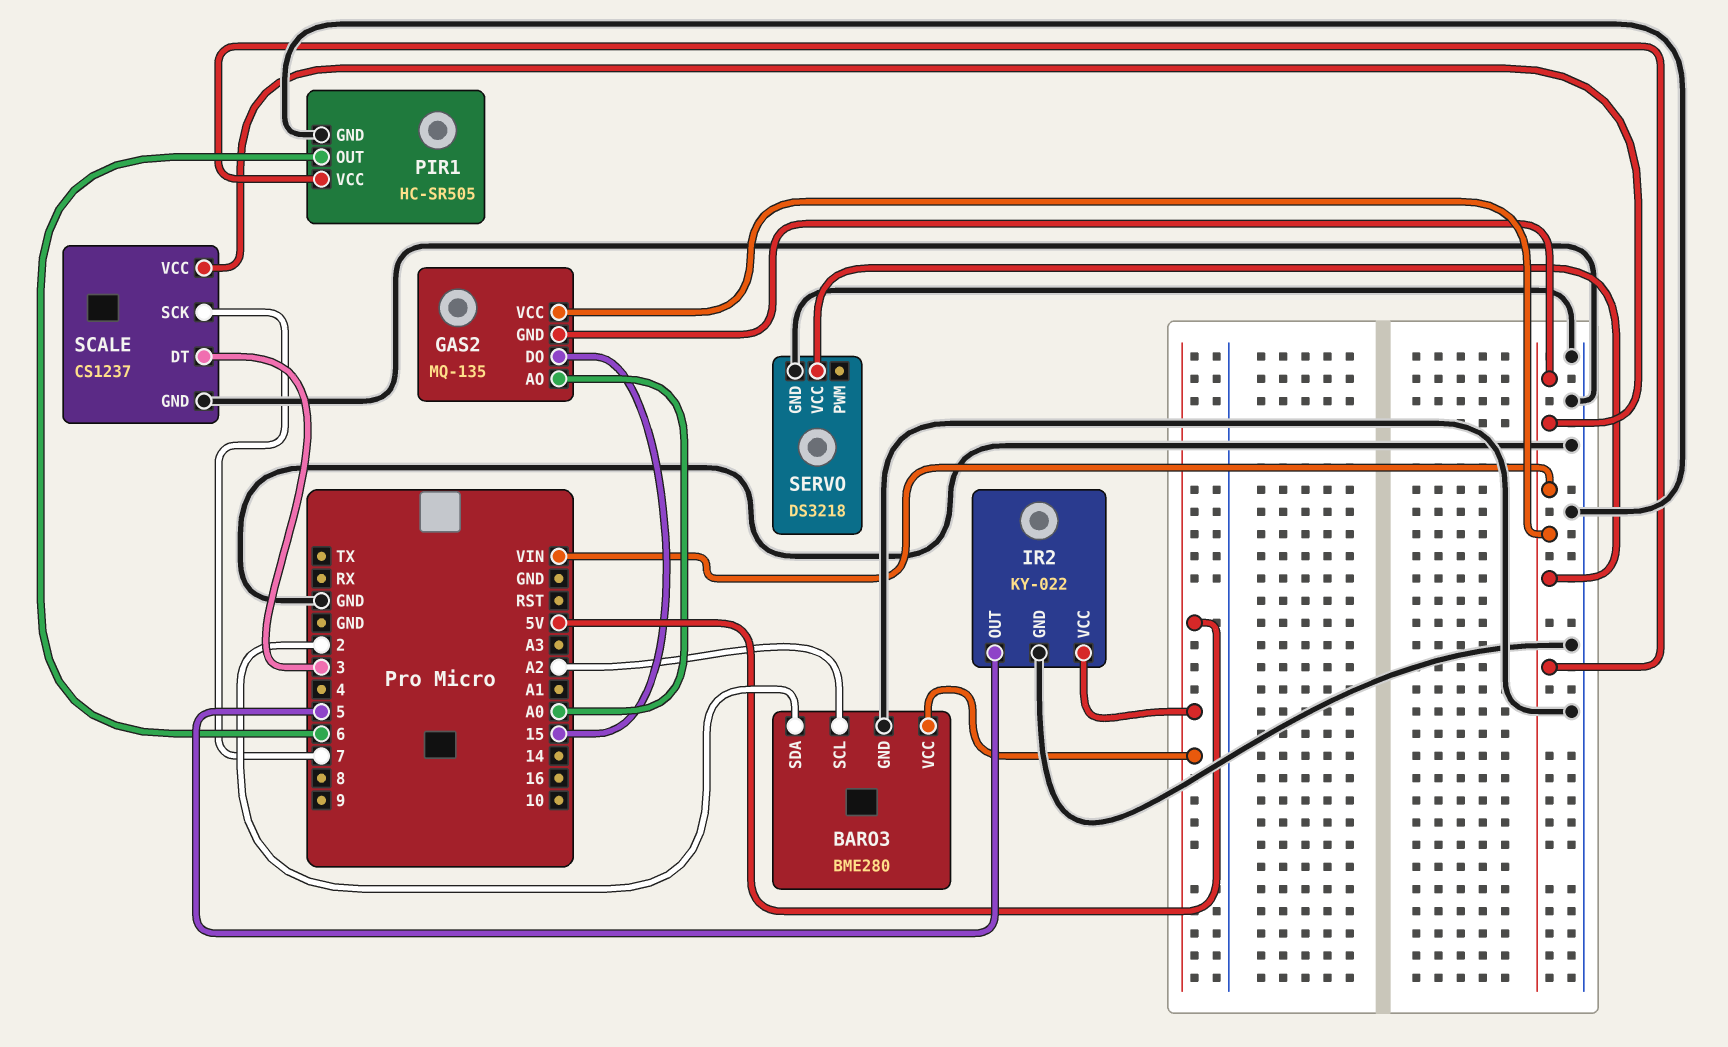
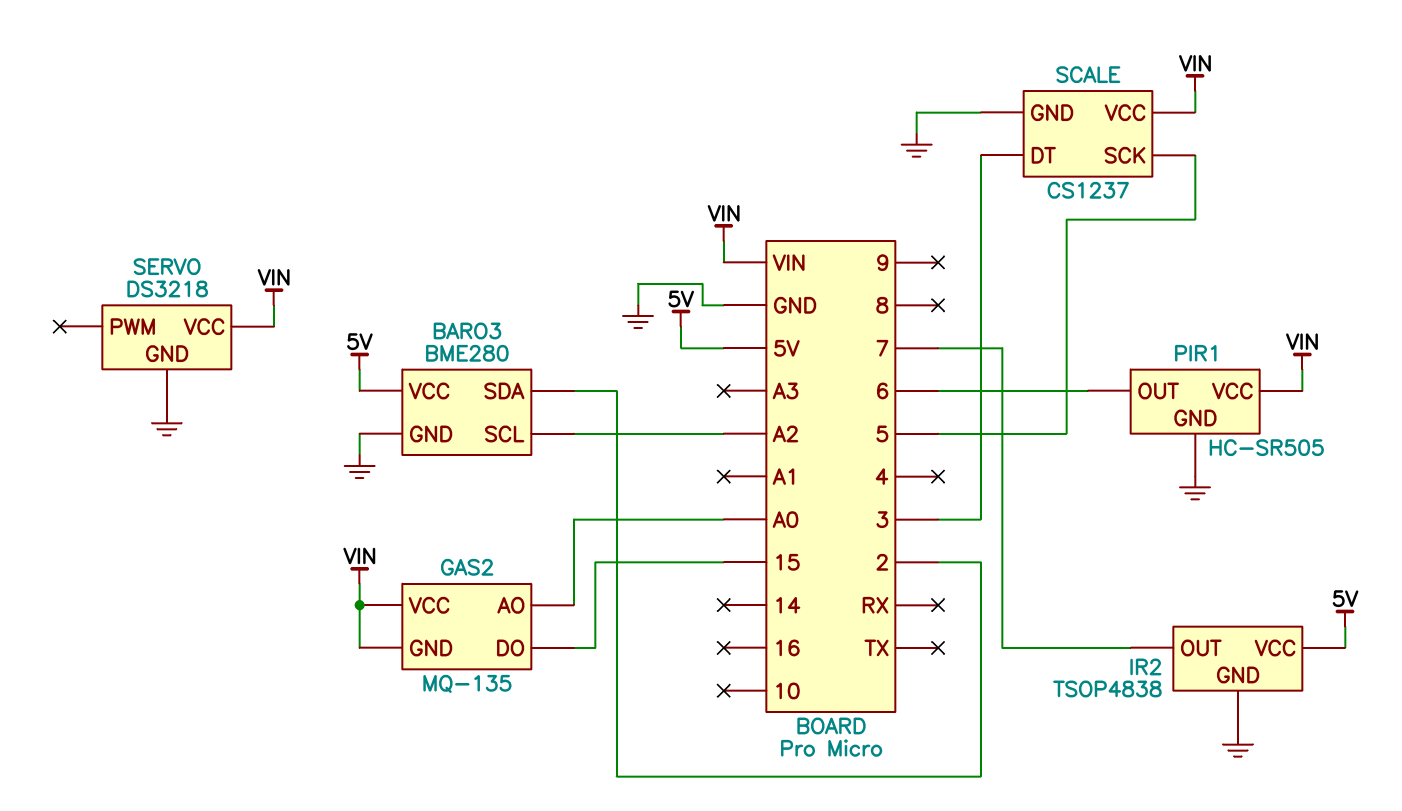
IR2: KY-022 -> TSOP4838
IR2 pin OUT: 5 -> 7
SCALE pin SCK: 7 -> 5

